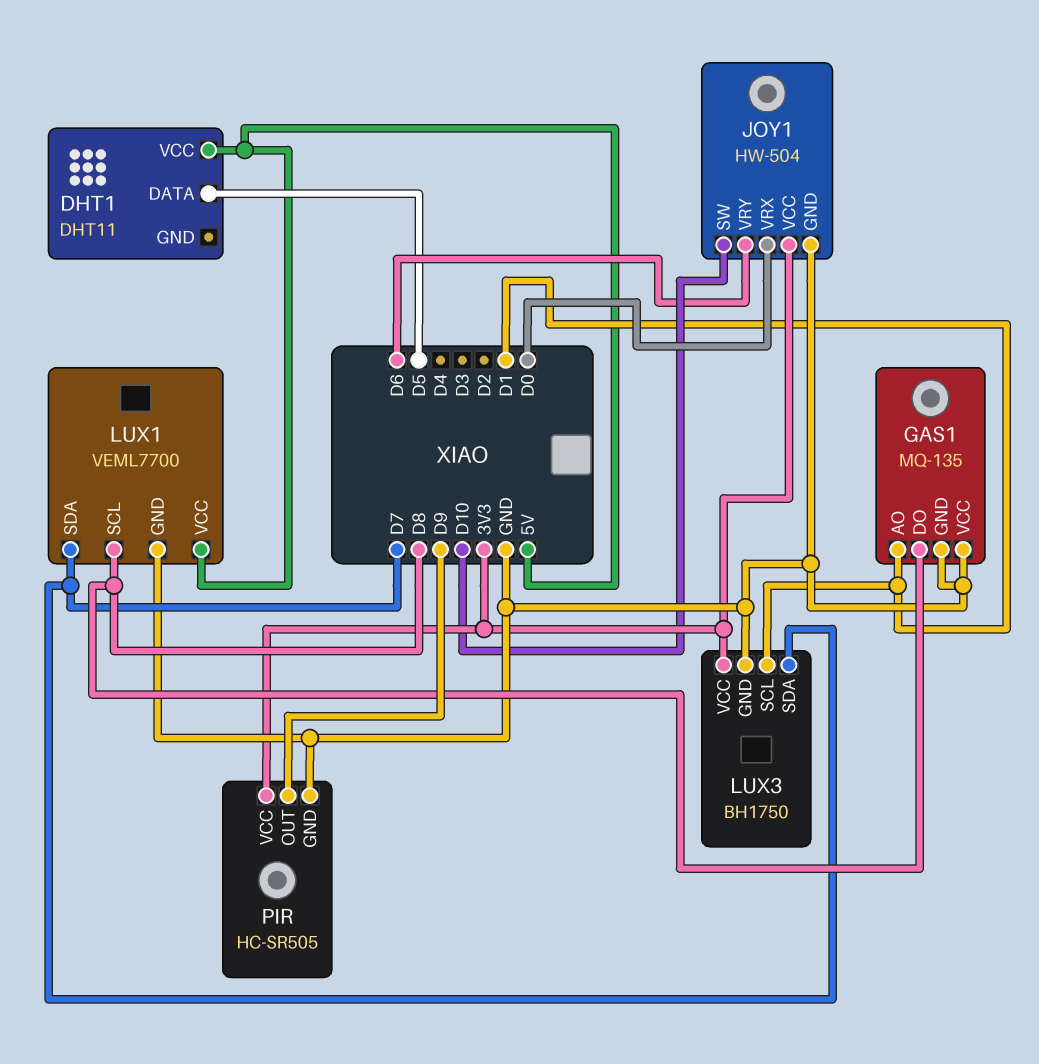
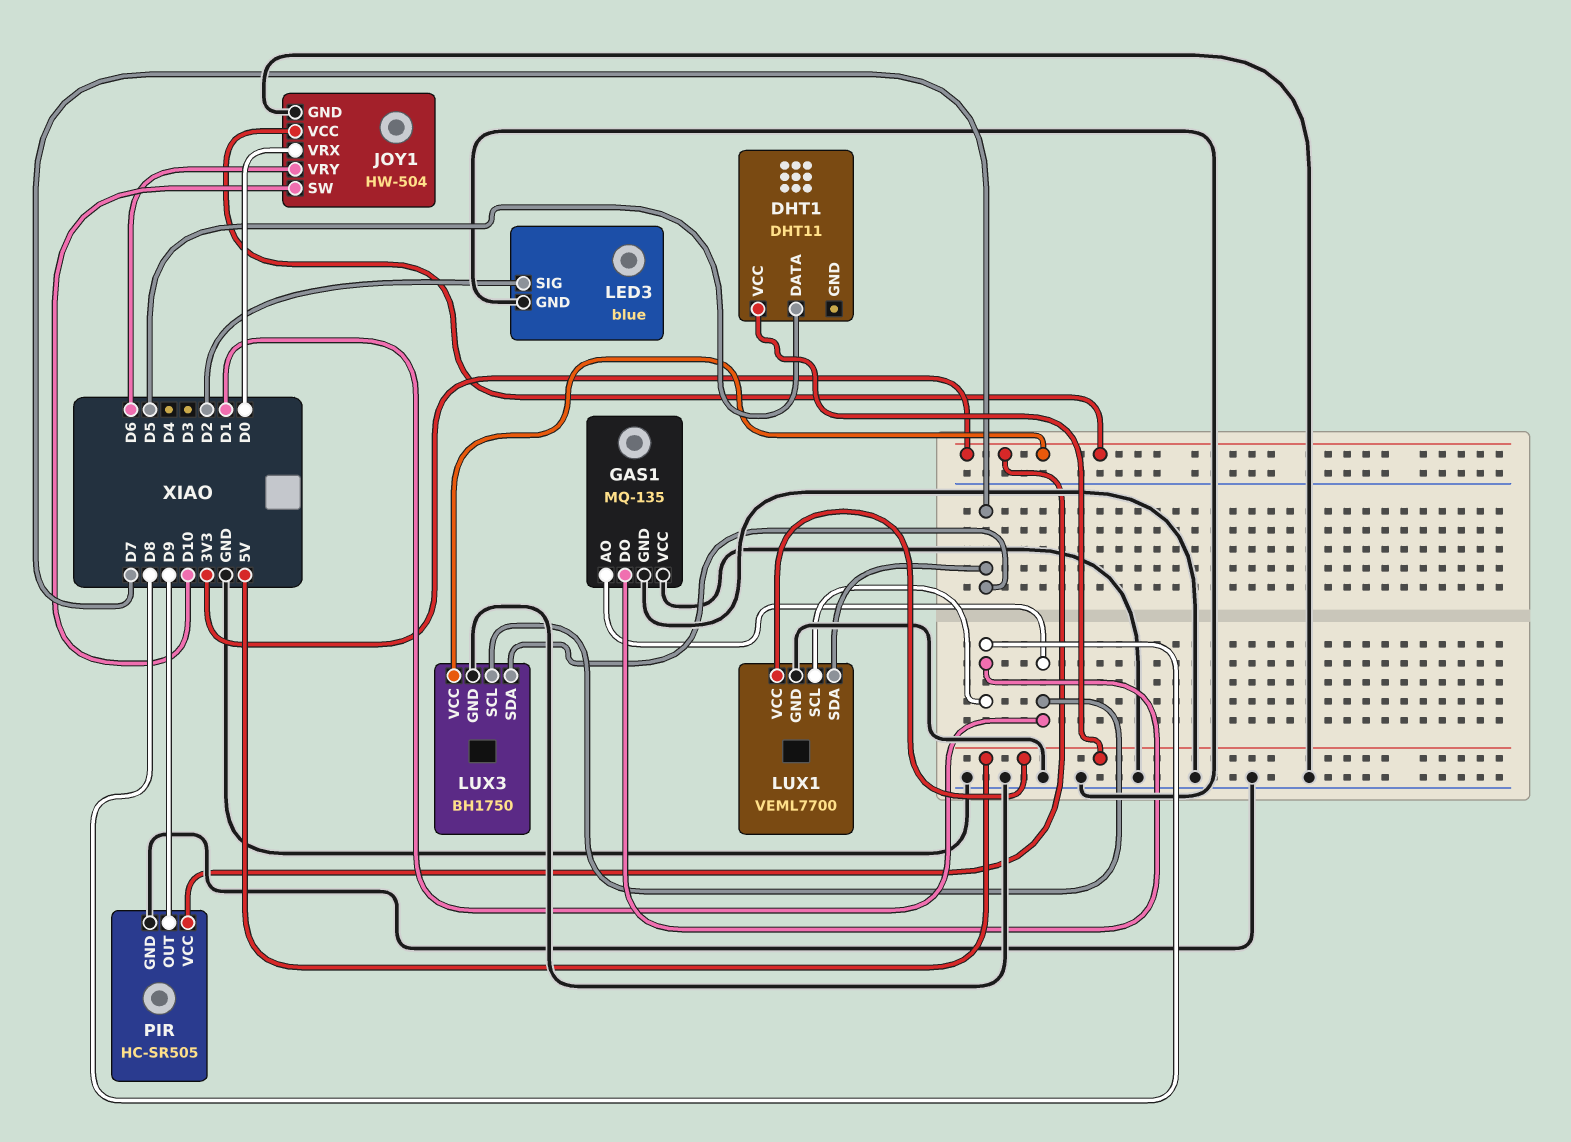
LED3: none -> blue
LED3 pin GND: none -> GND
LED3 pin SIG: none -> D2

